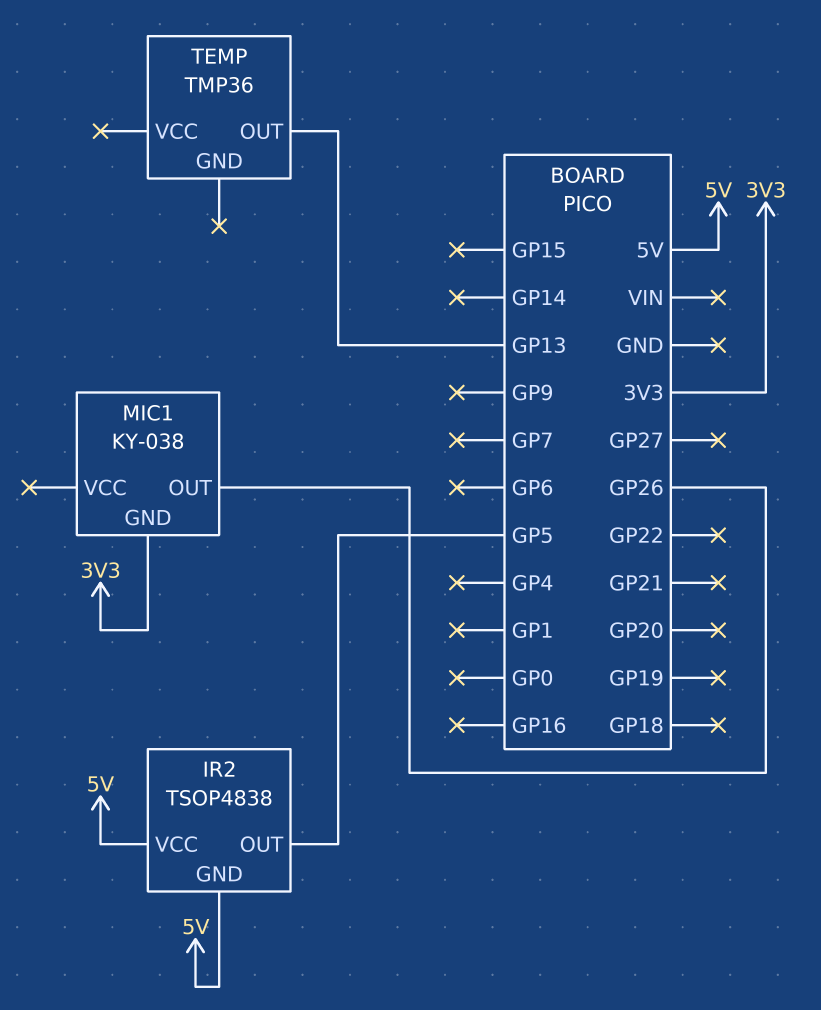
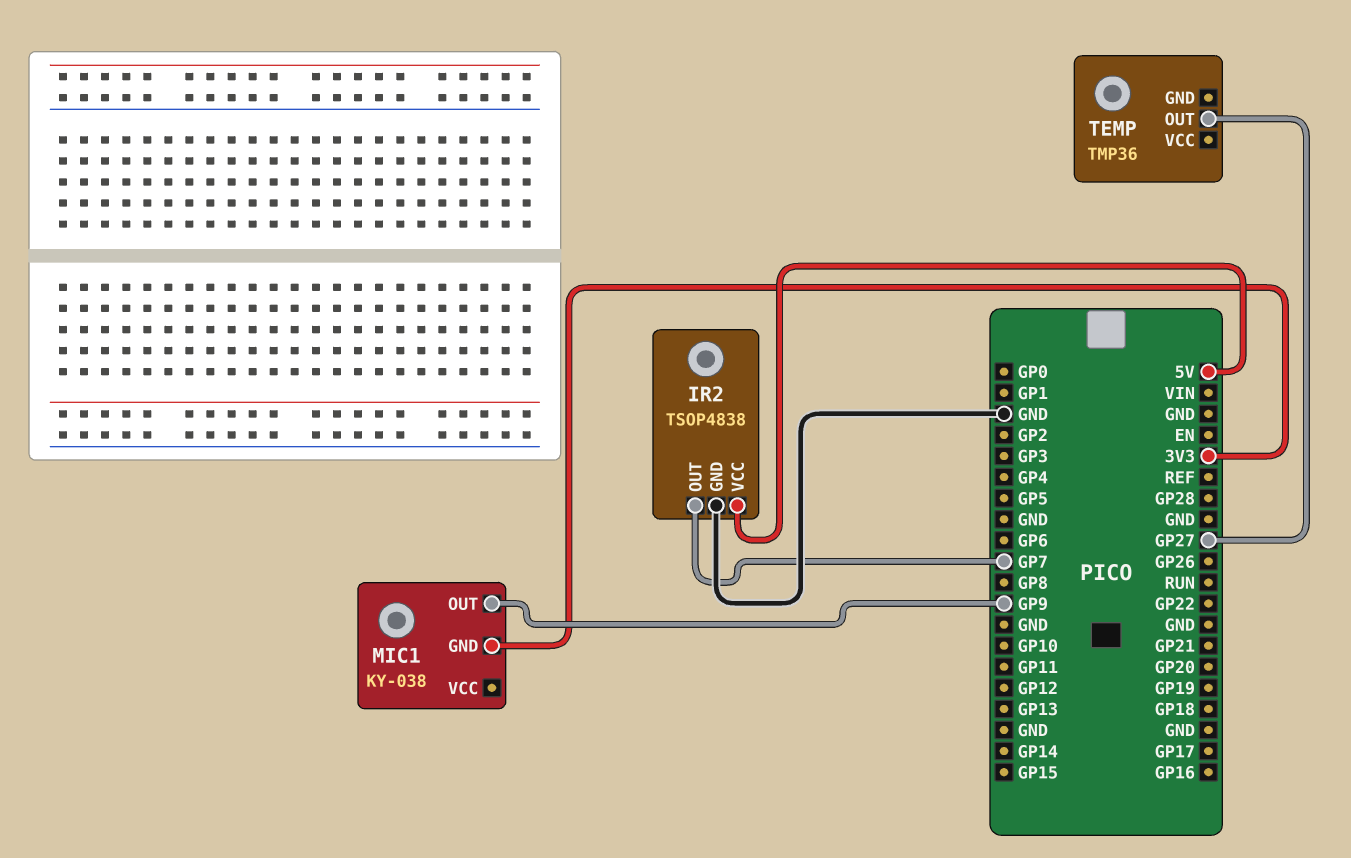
IR2 pin GND: 5V -> GND
IR2 pin OUT: GP5 -> GP7
MIC1 pin OUT: GP26 -> GP9
TEMP pin OUT: GP13 -> GP27

